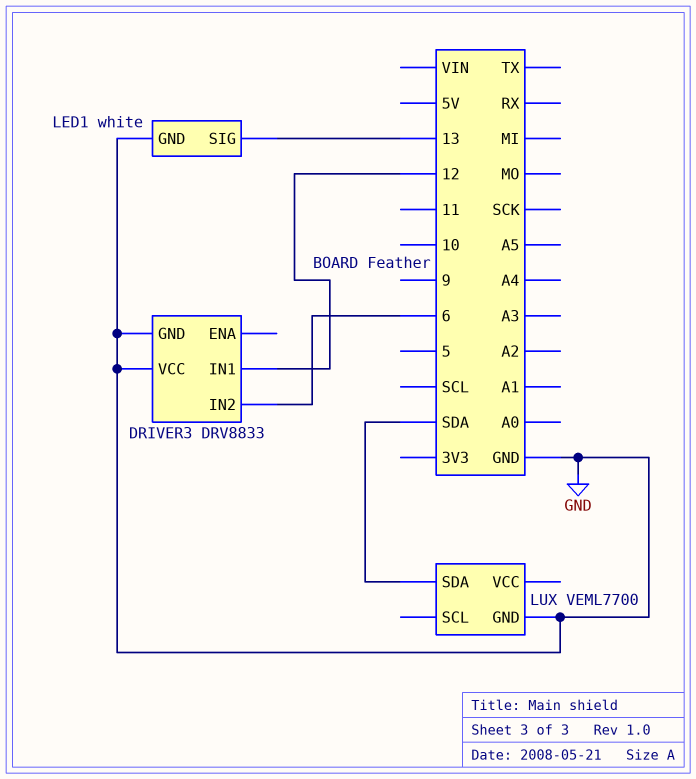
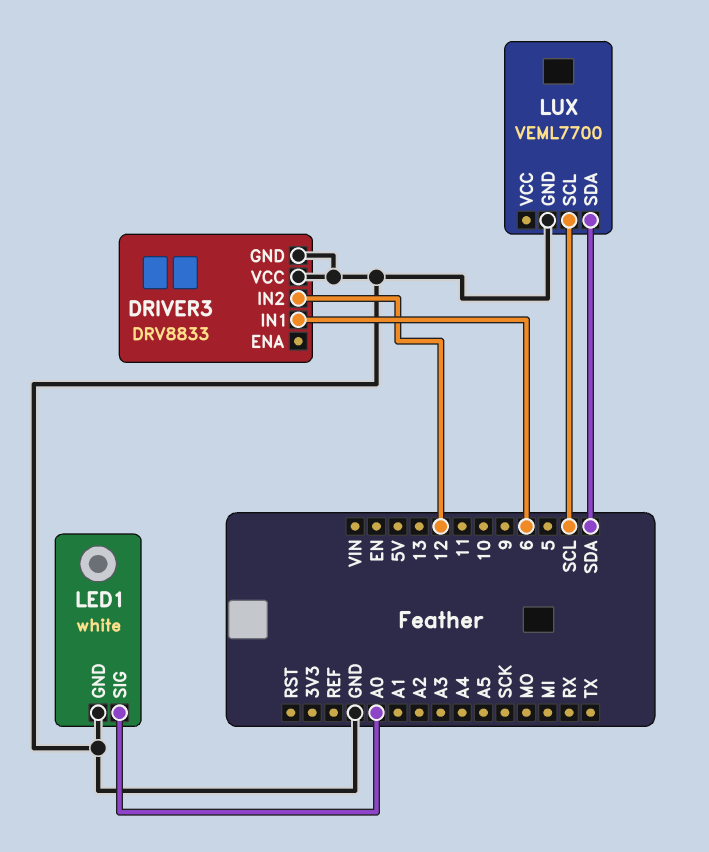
DRIVER3 pin IN1: 12 -> 6
DRIVER3 pin IN2: 6 -> 12
LED1 pin SIG: 13 -> A0
LUX pin SCL: none -> SCL

